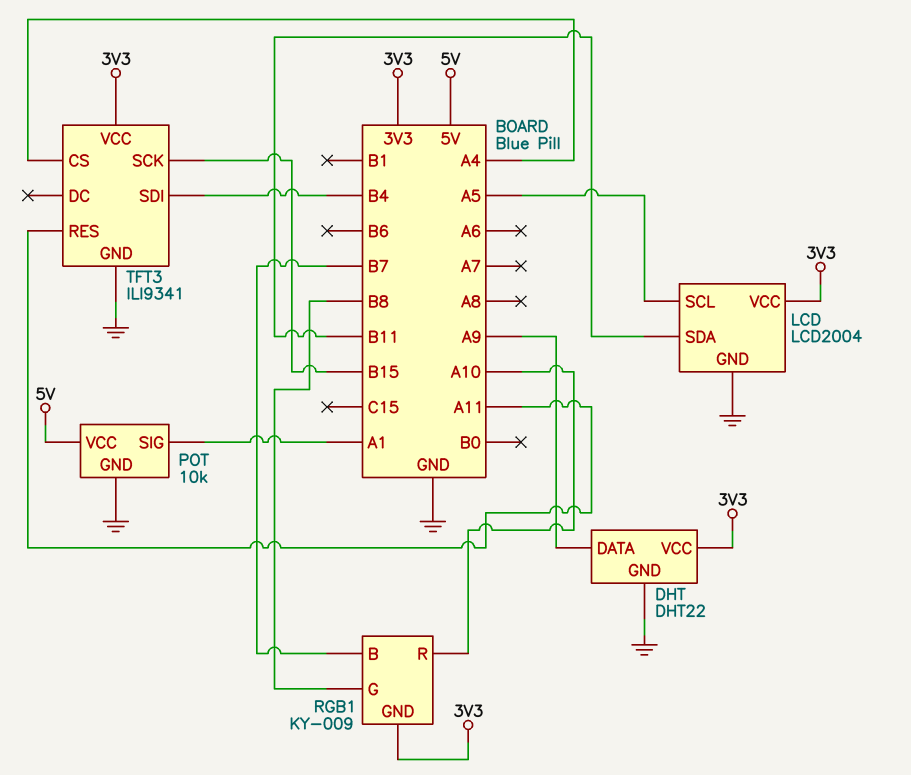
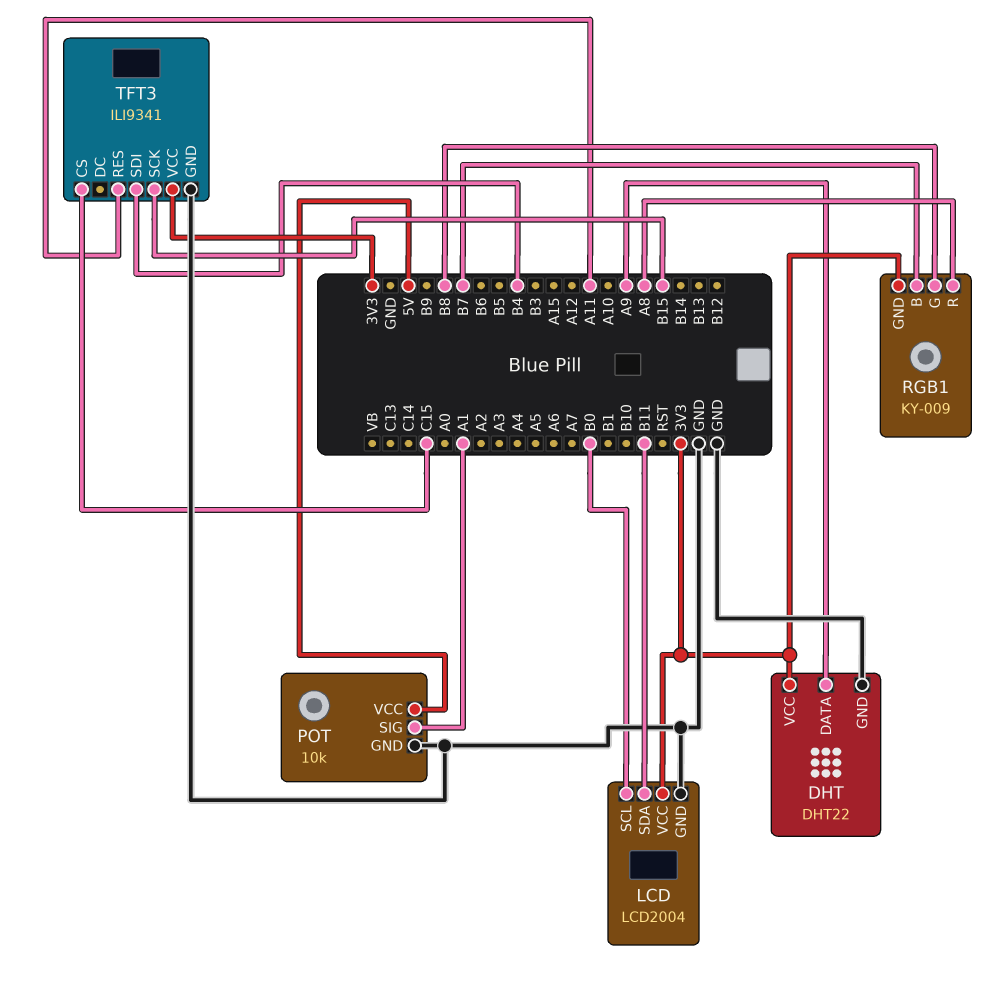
LCD pin SCL: A5 -> B0
RGB1 pin R: A10 -> A8
TFT3 pin CS: A4 -> C15

